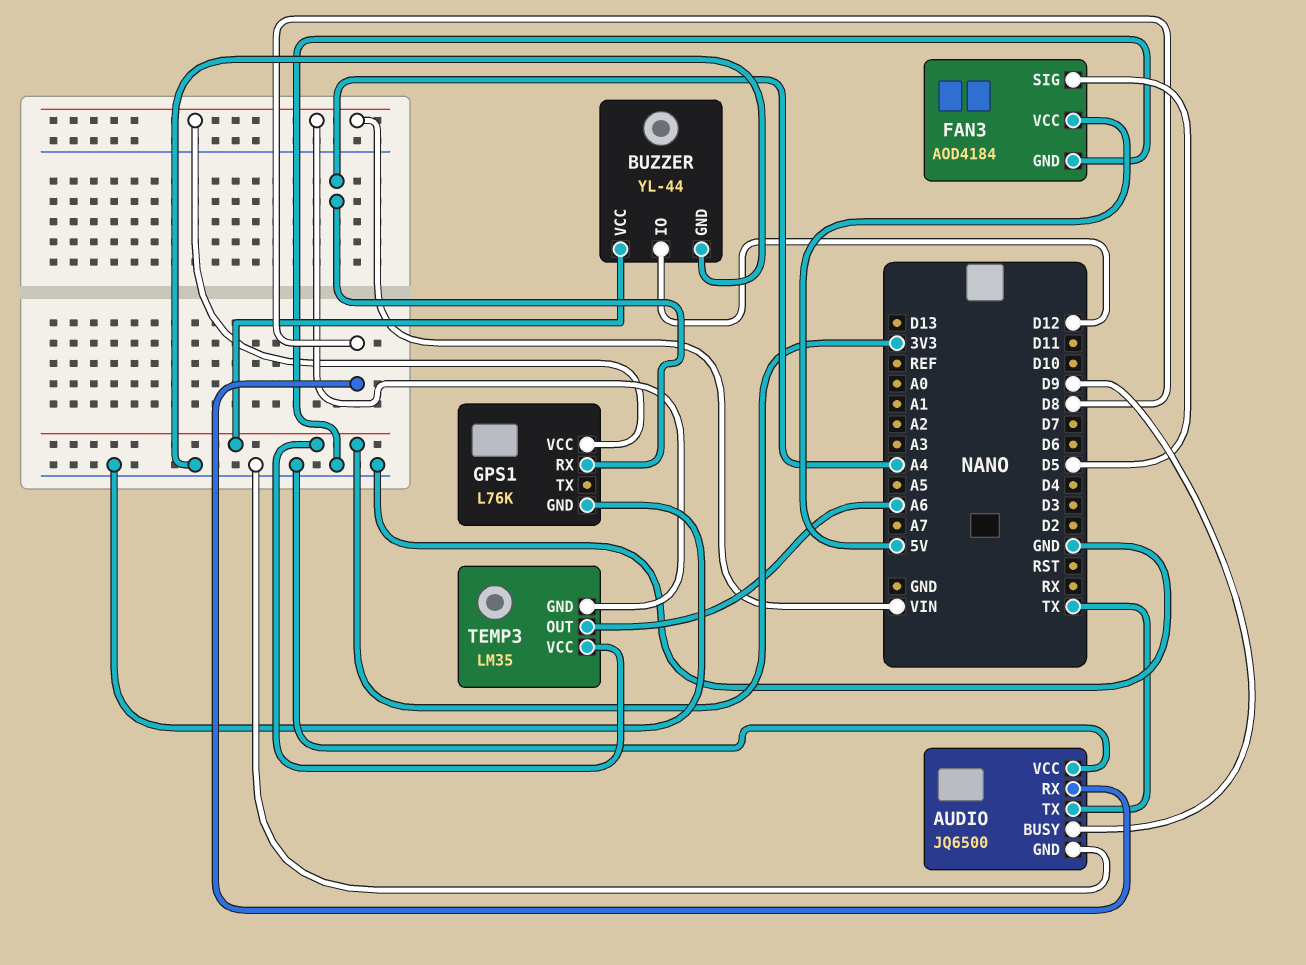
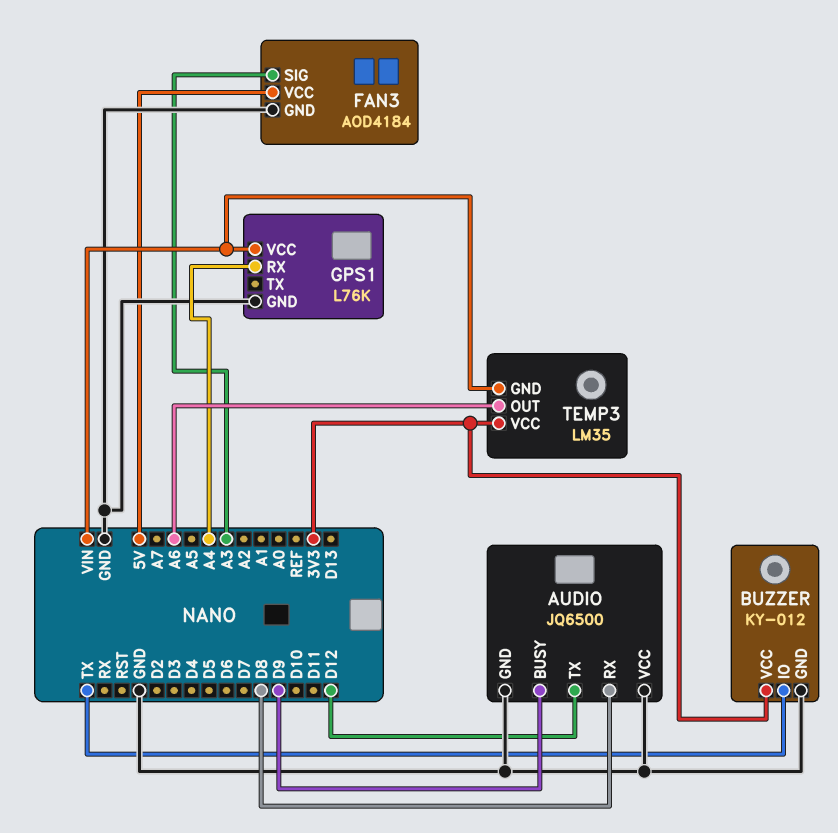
AUDIO pin TX: TX -> D12
BUZZER: YL-44 -> KY-012
BUZZER pin IO: D12 -> TX
FAN3 pin SIG: D5 -> A3

